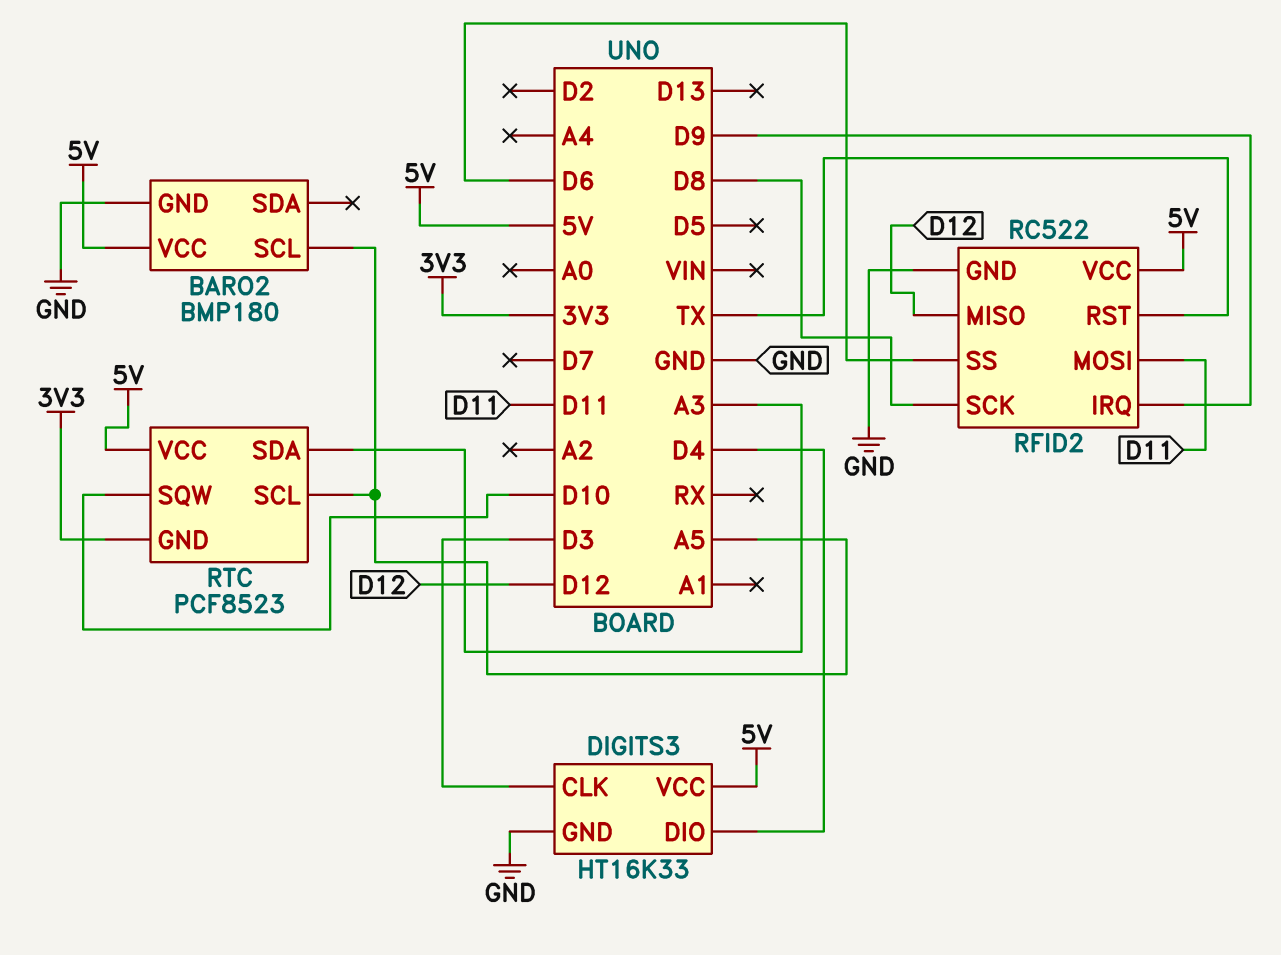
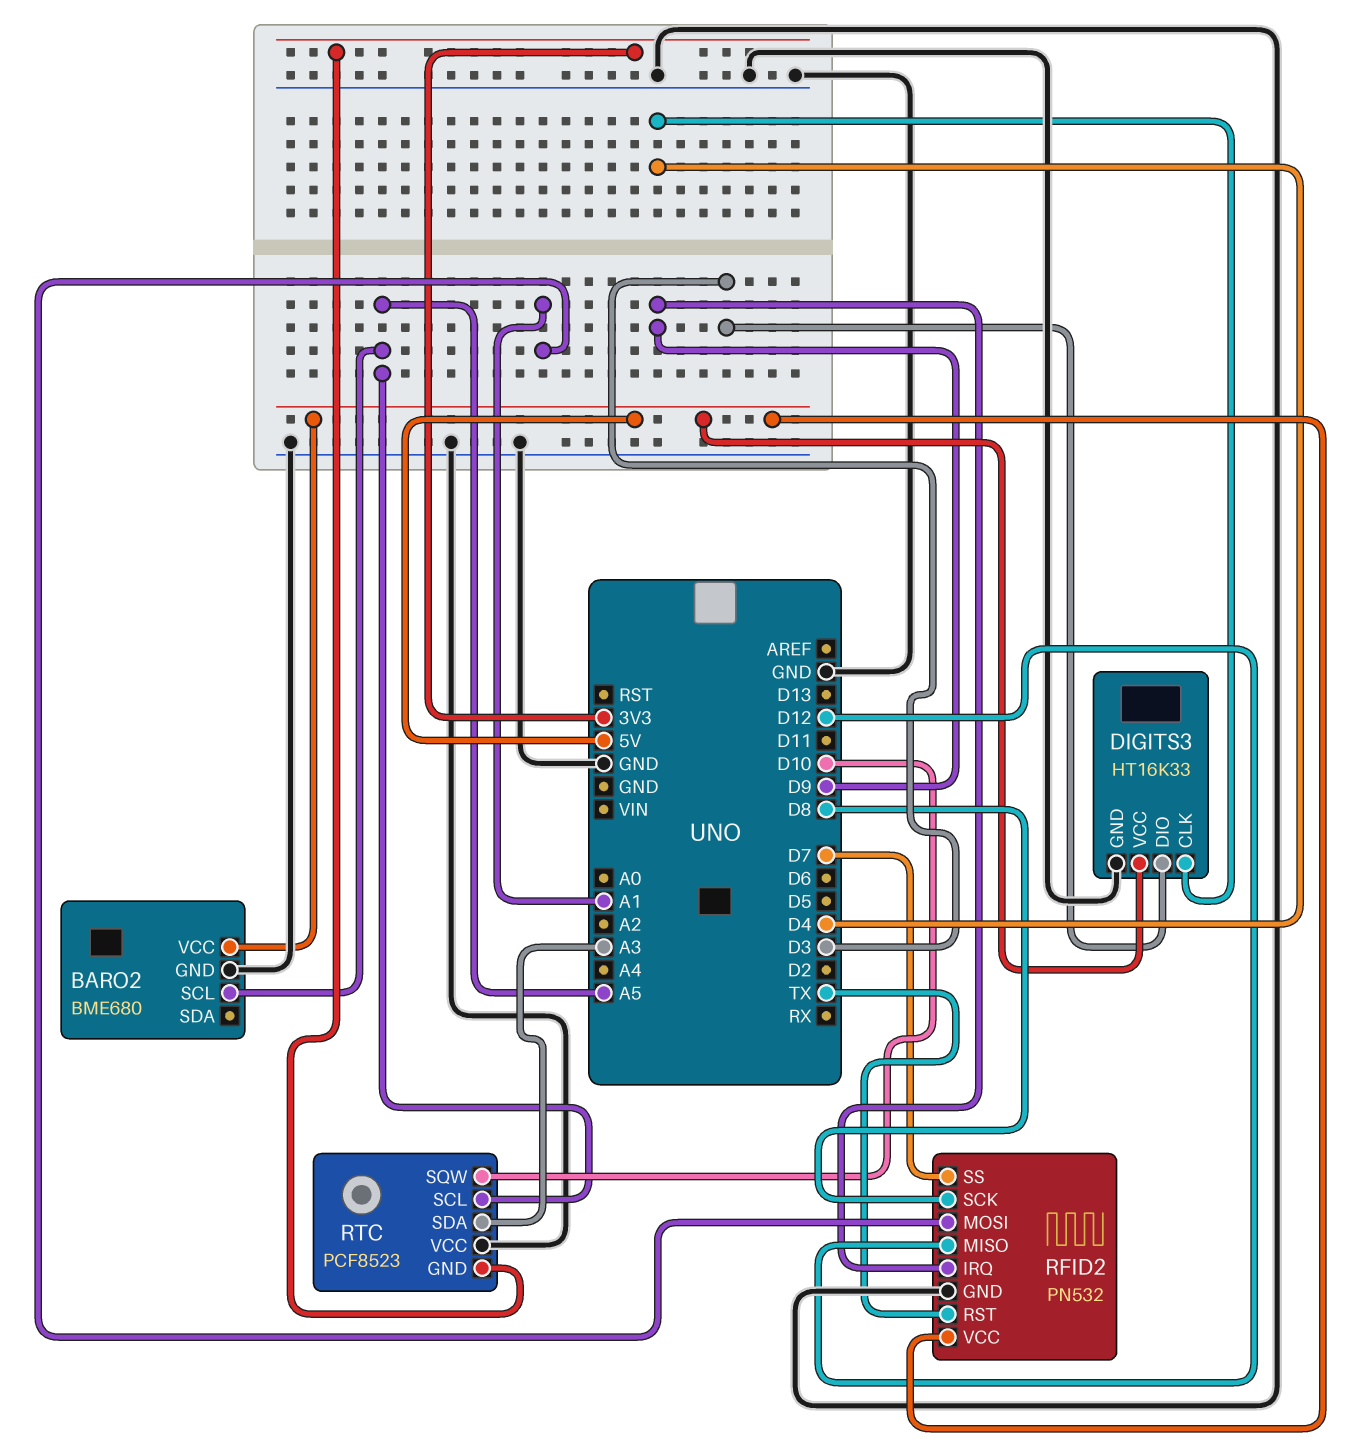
BARO2: BMP180 -> BME680
DIGITS3 pin CLK: D3 -> D4
DIGITS3 pin DIO: D4 -> D3
RFID2: RC522 -> PN532
RFID2 pin MOSI: D11 -> A1
RFID2 pin SS: D6 -> D7
RTC pin VCC: 5V -> GND

